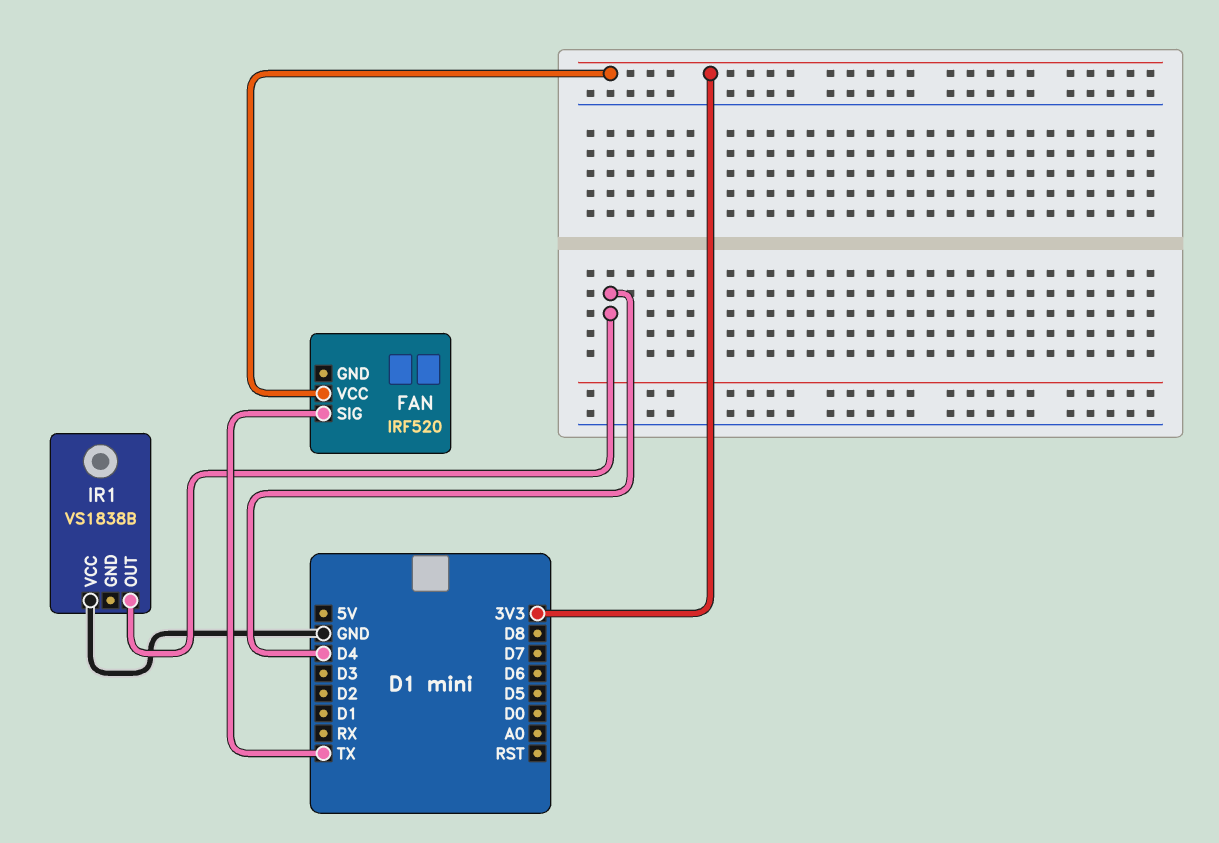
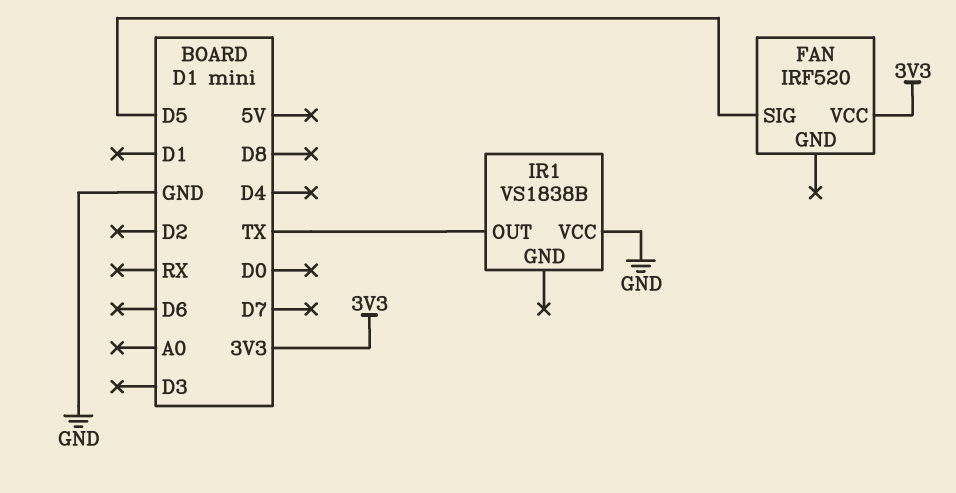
FAN pin SIG: TX -> D5
IR1 pin OUT: D4 -> TX

